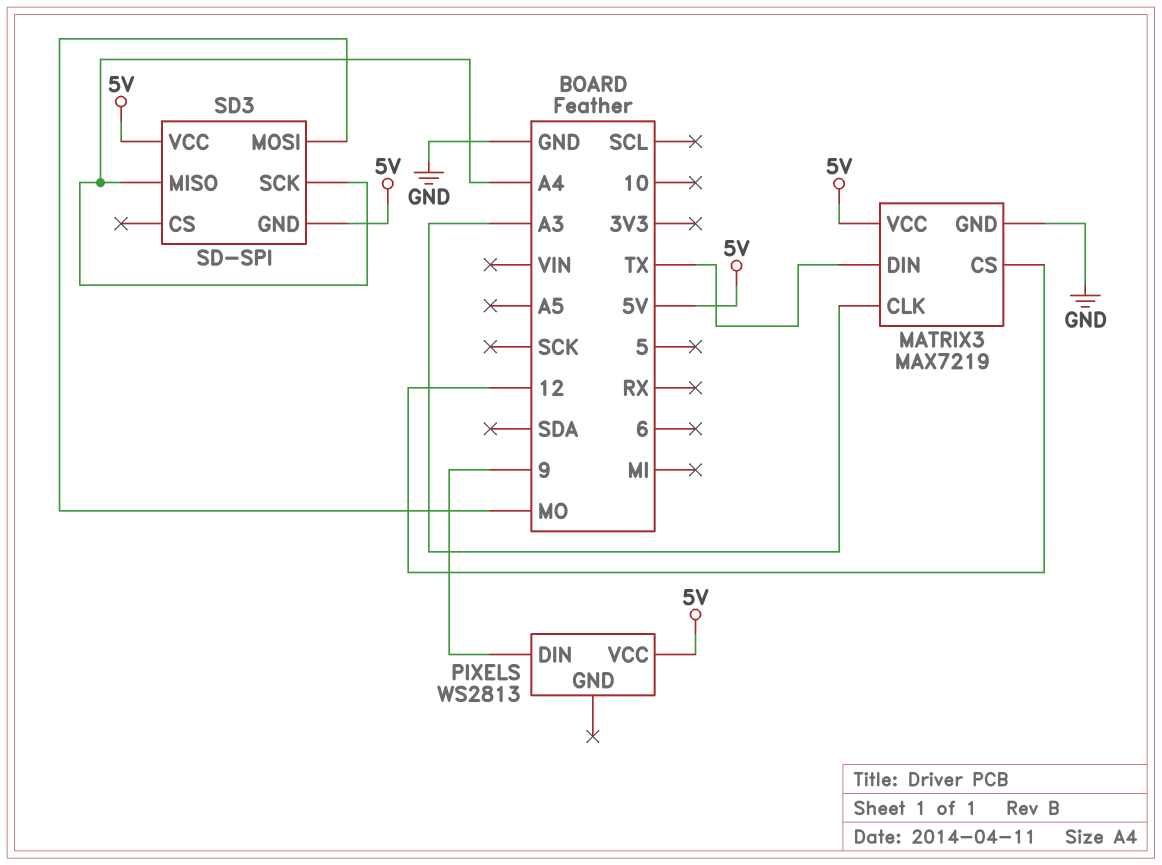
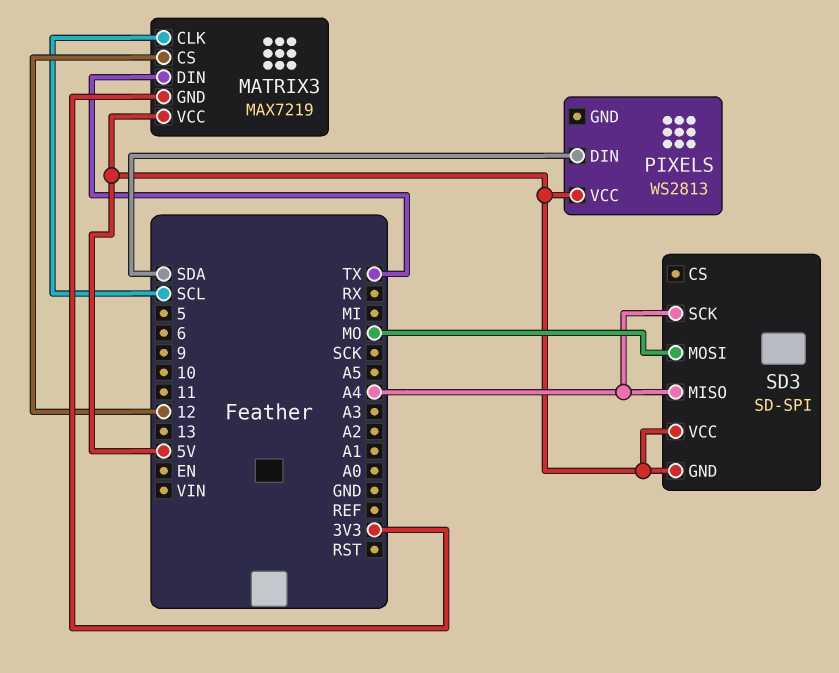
MATRIX3 pin CLK: A3 -> SCL
MATRIX3 pin GND: GND -> 3V3
PIXELS pin DIN: 9 -> SDA

